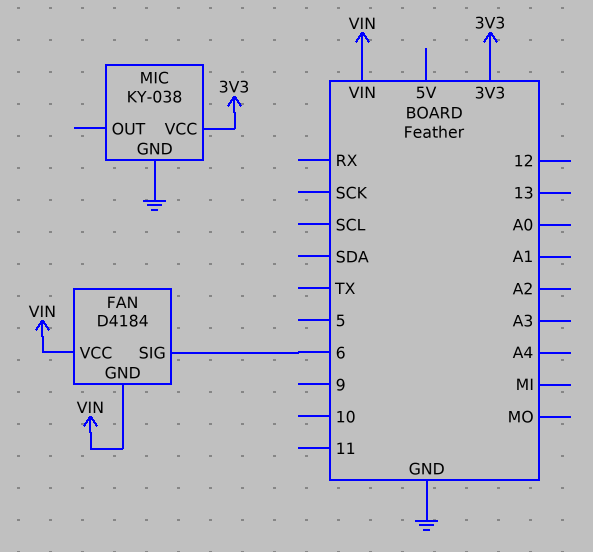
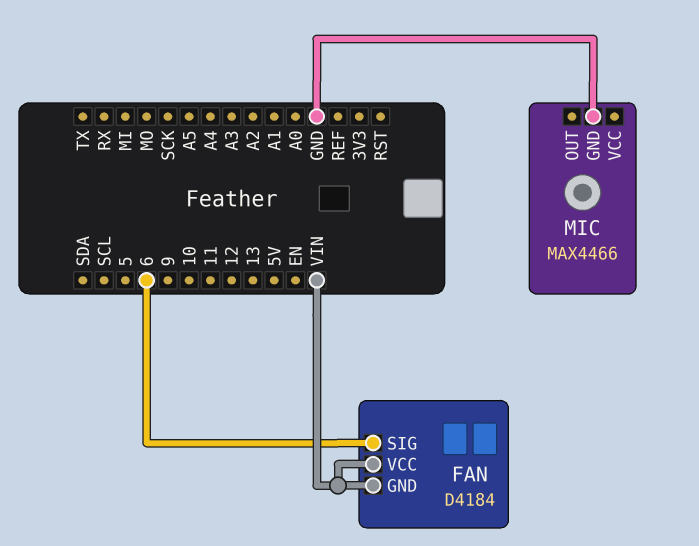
MIC: KY-038 -> MAX4466
MIC pin VCC: 3V3 -> none

